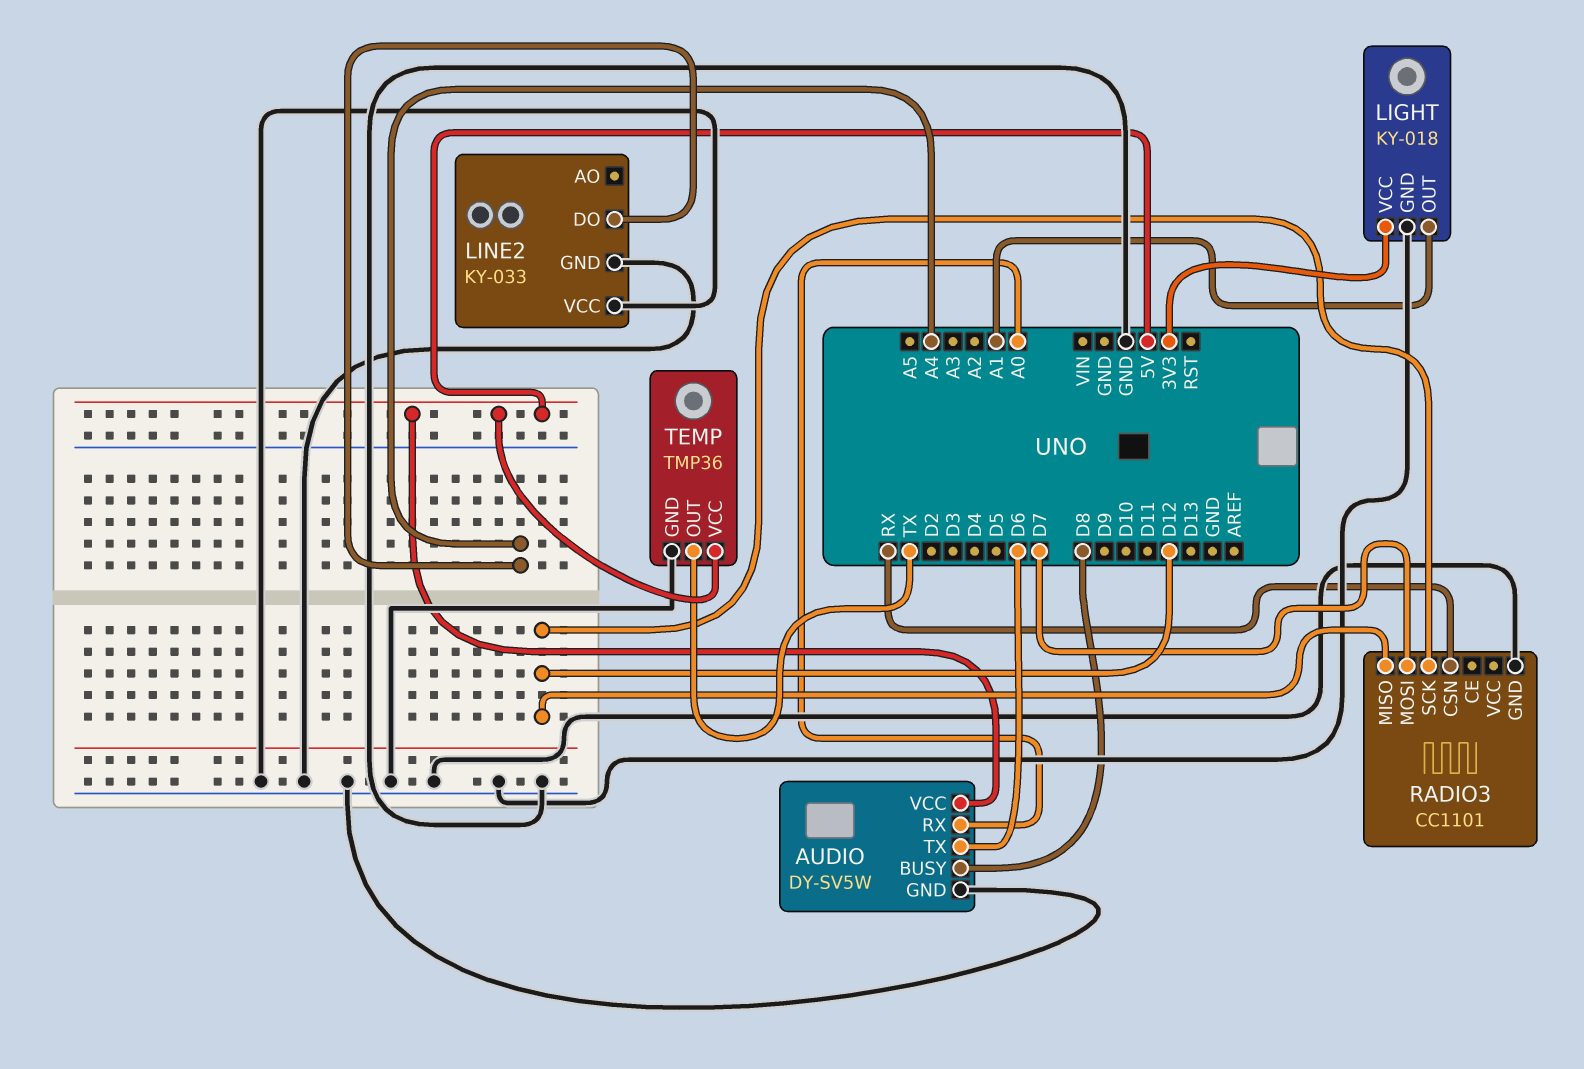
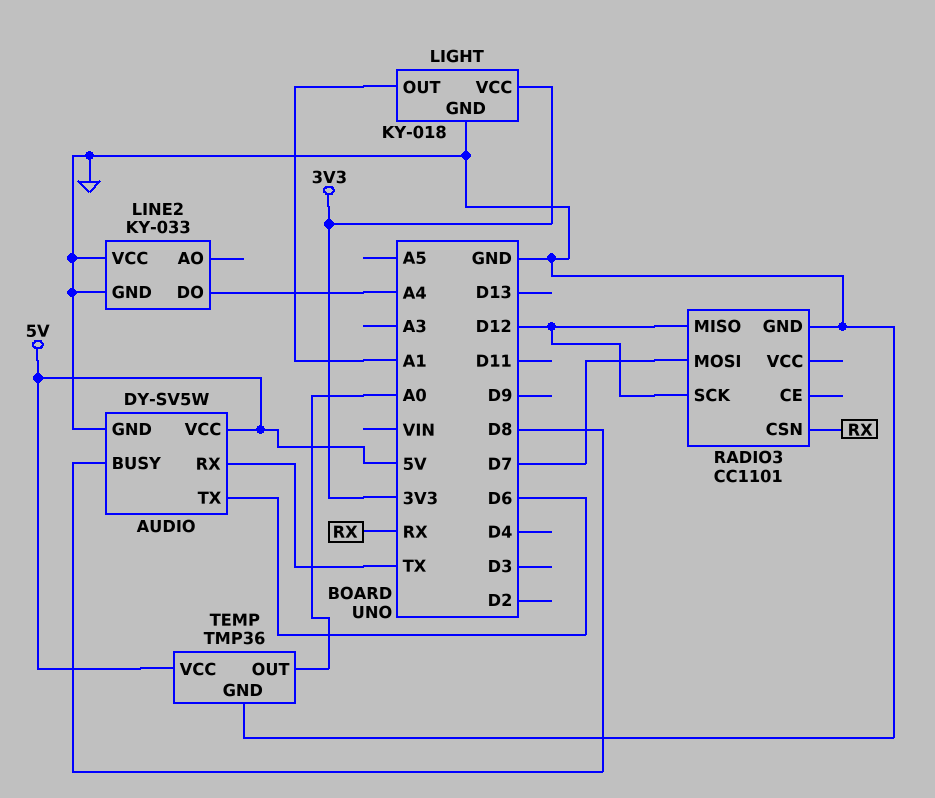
AUDIO pin RX: A0 -> TX
TEMP pin OUT: TX -> A0

